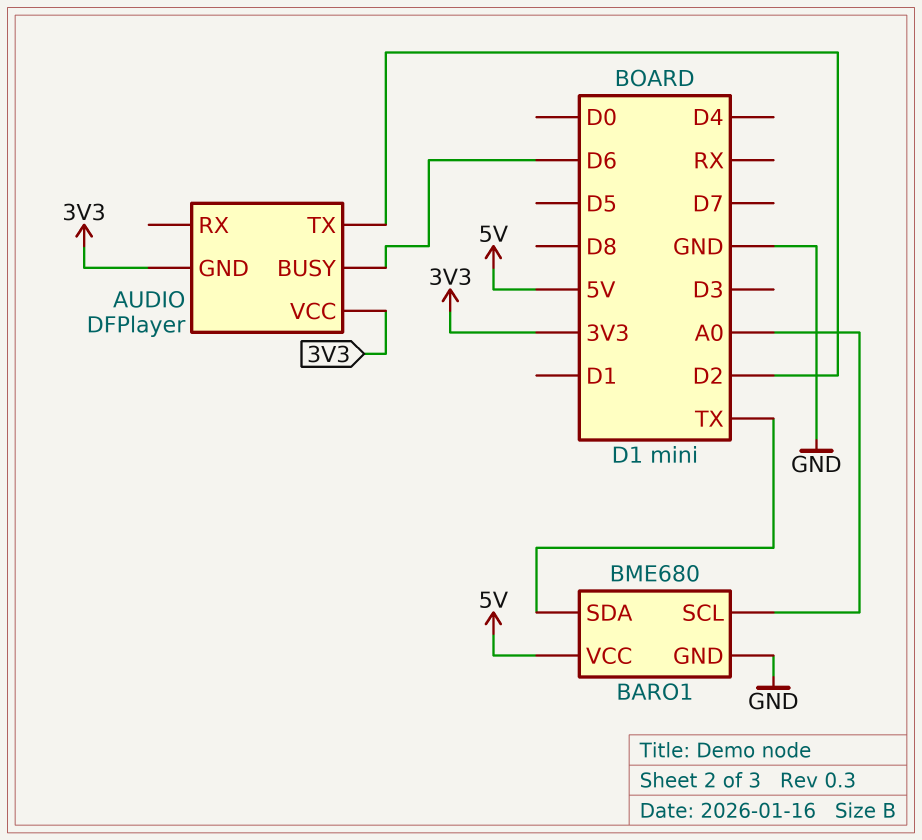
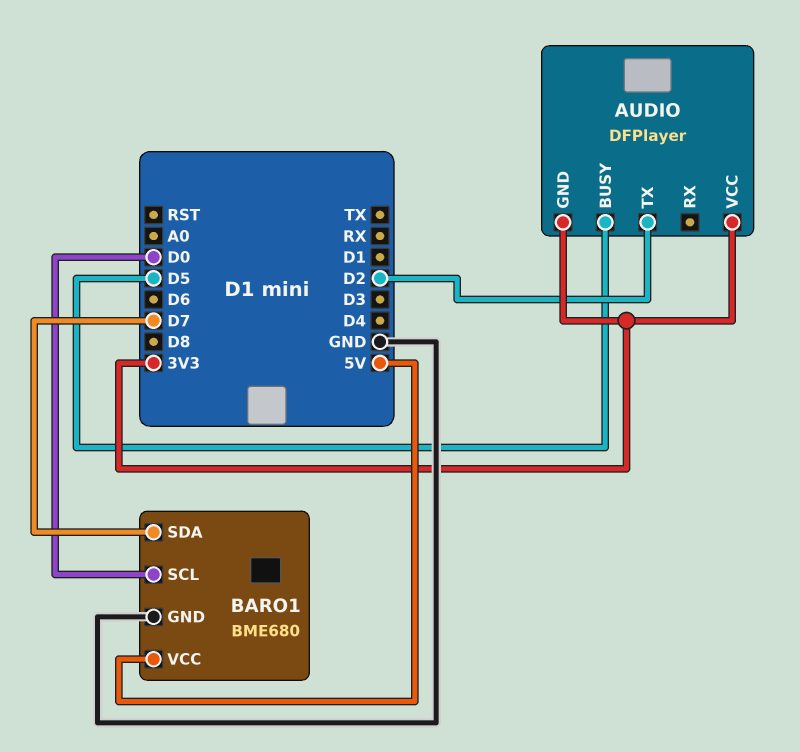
AUDIO pin BUSY: D6 -> D5
BARO1 pin SCL: A0 -> D0
BARO1 pin SDA: TX -> D7

